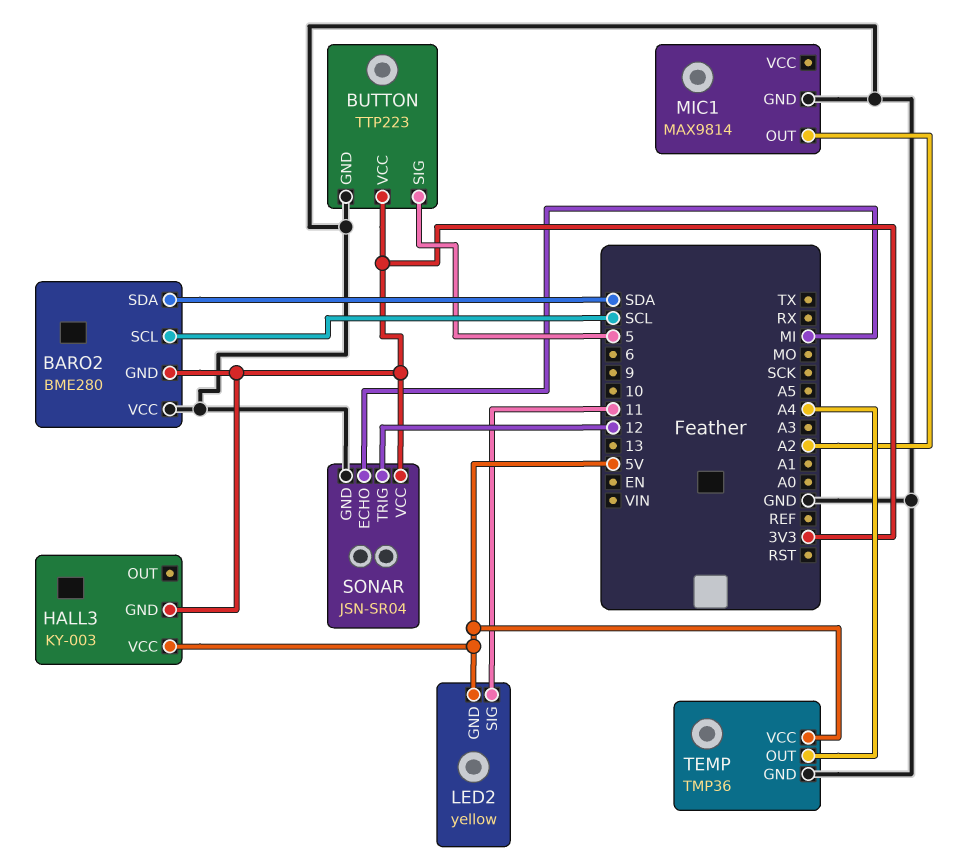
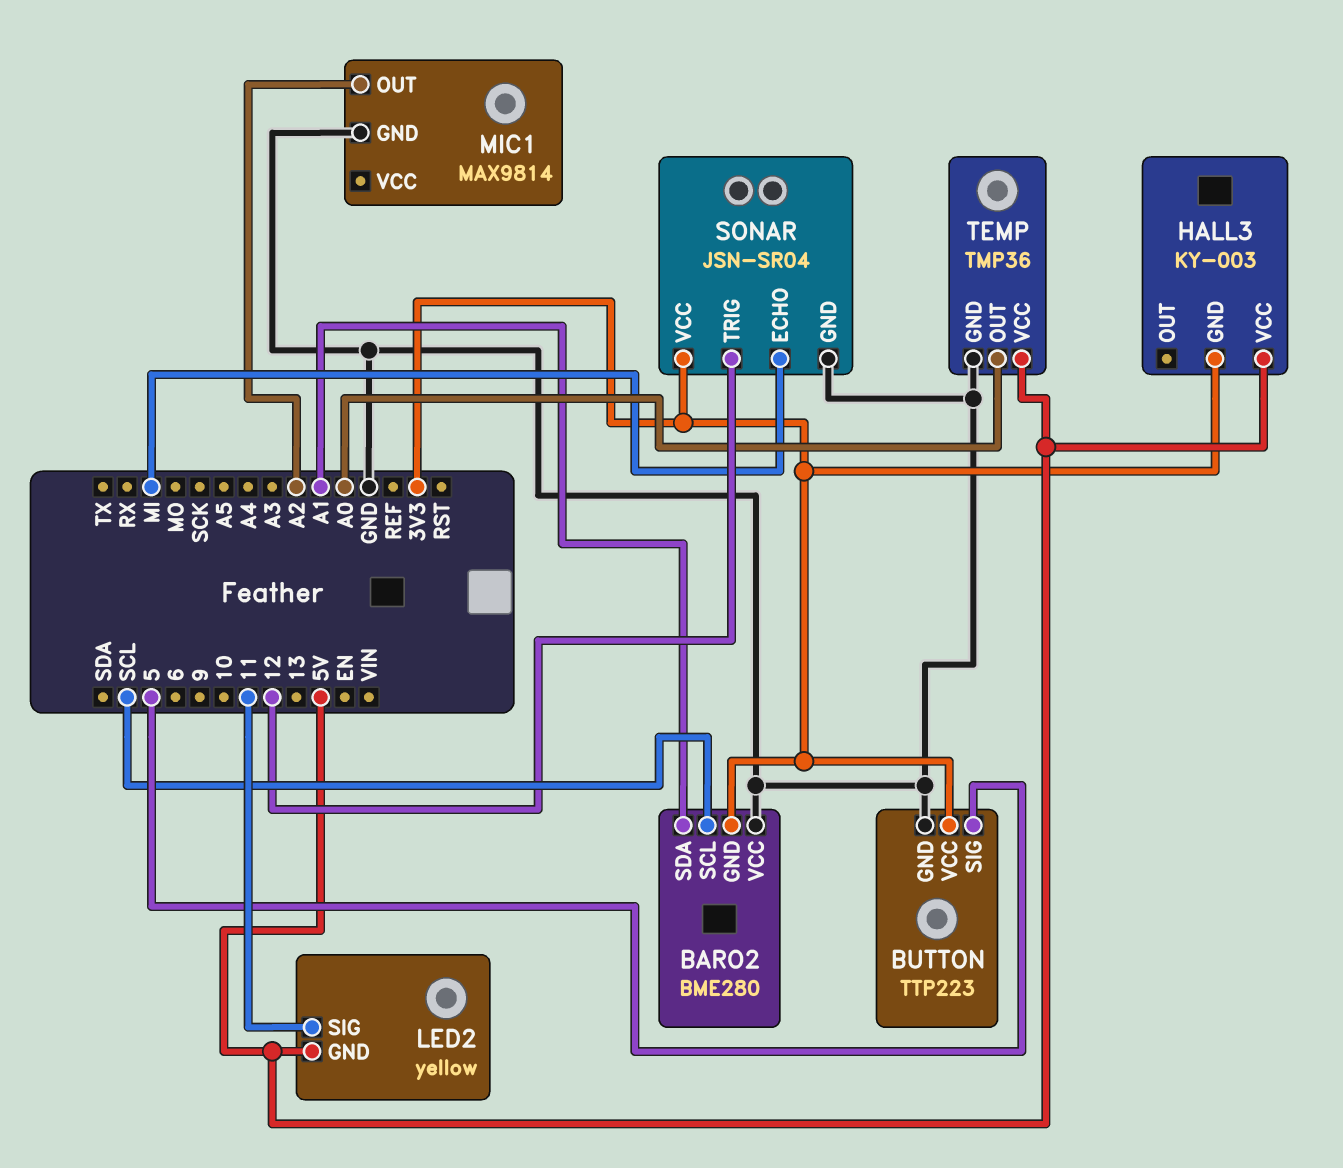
BARO2 pin SDA: SDA -> A1
TEMP pin OUT: A4 -> A0

